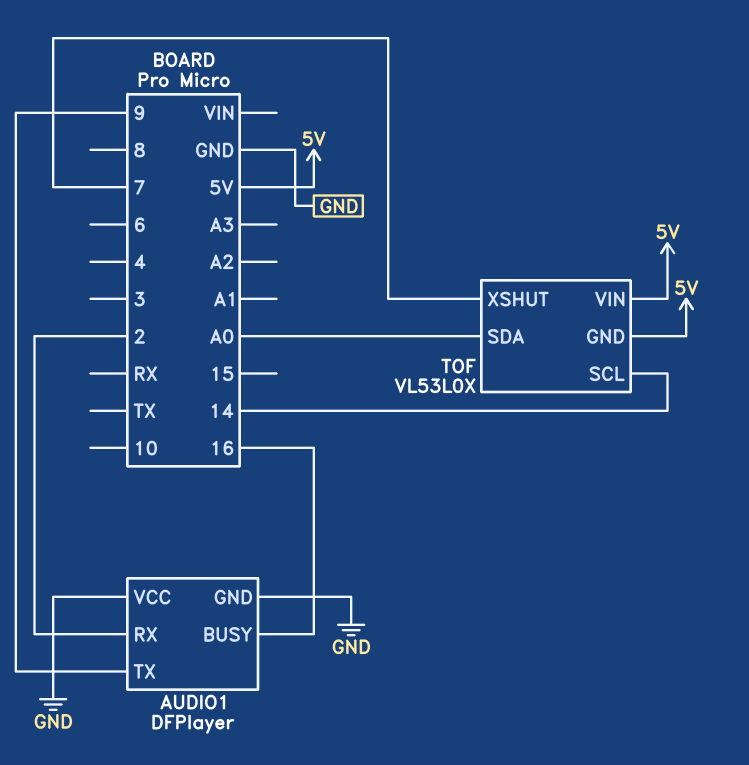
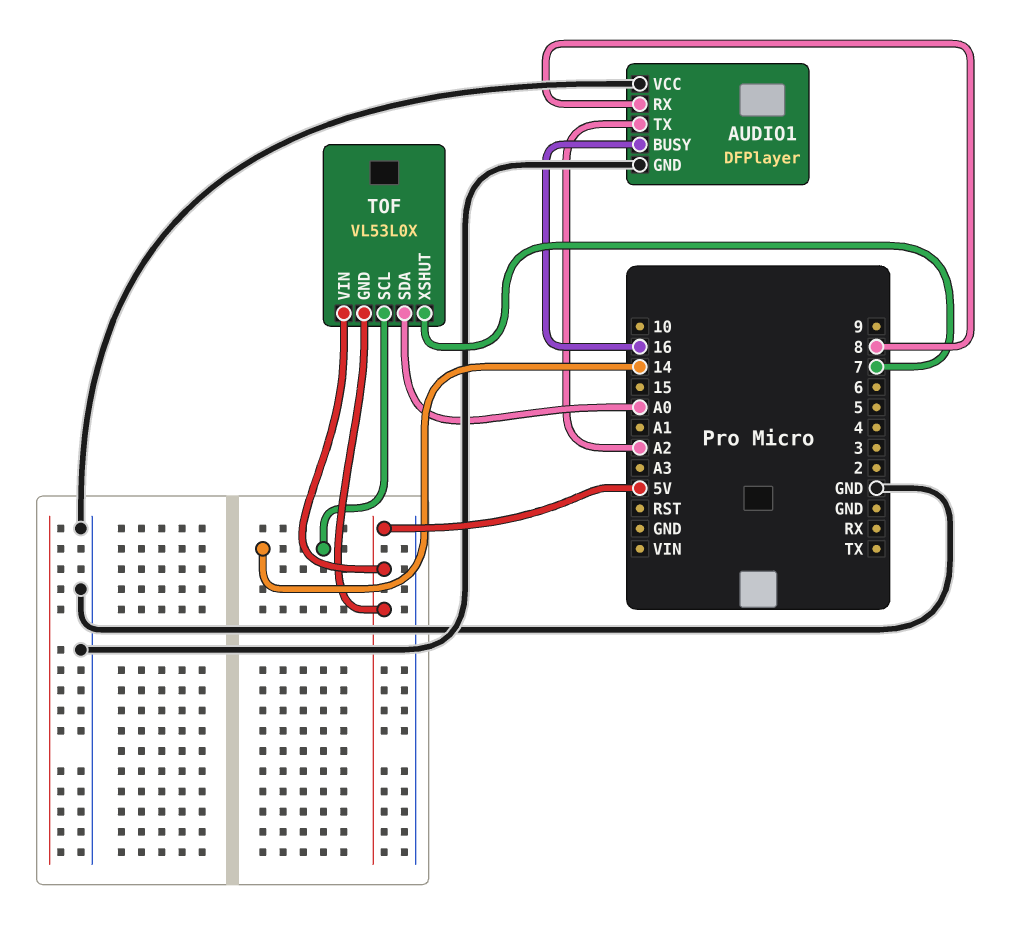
AUDIO1 pin RX: 2 -> 8
AUDIO1 pin TX: 9 -> A2

